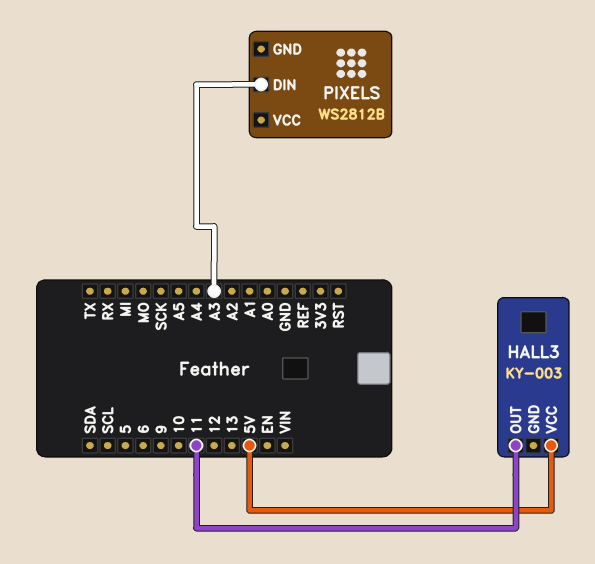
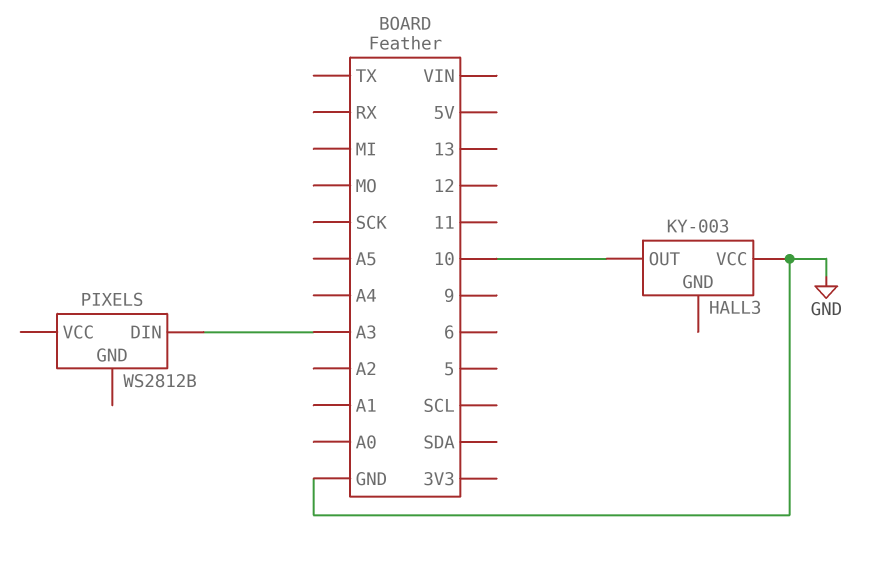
HALL3 pin OUT: 11 -> 10
HALL3 pin VCC: 5V -> GND

